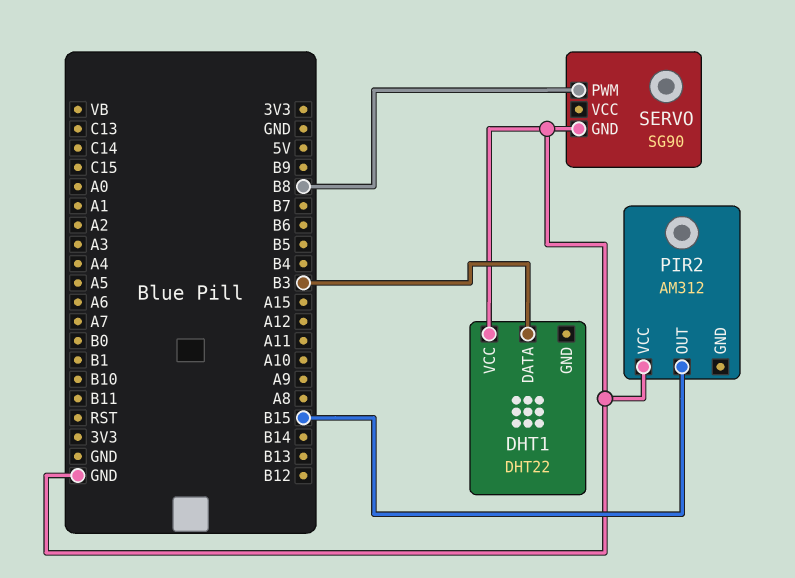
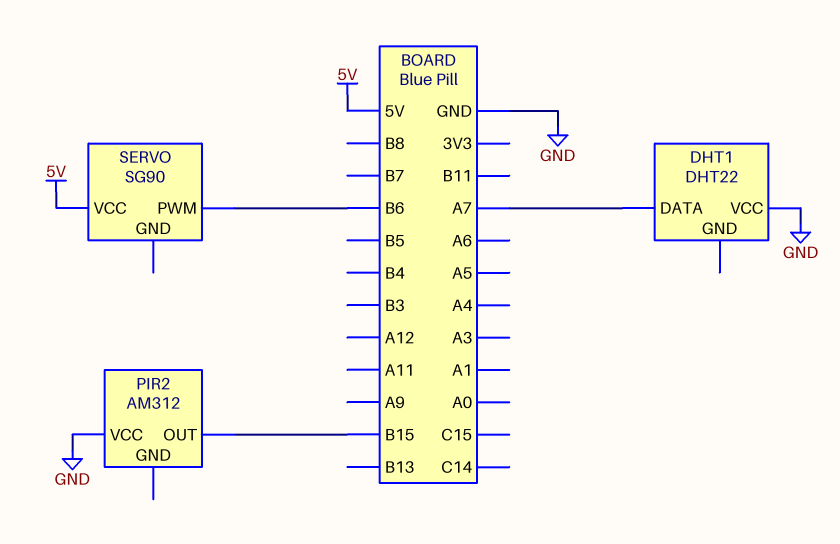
DHT1 pin DATA: B3 -> A7
SERVO pin GND: GND -> none
SERVO pin PWM: B8 -> B6
SERVO pin VCC: none -> 5V

